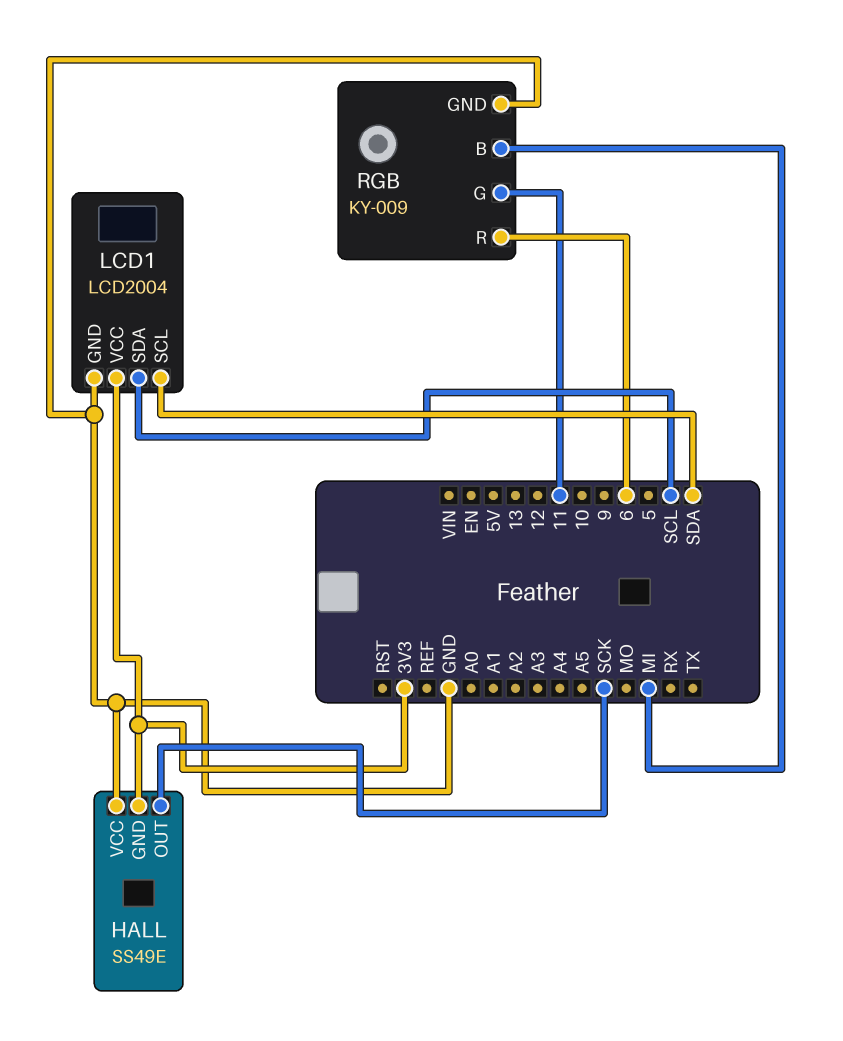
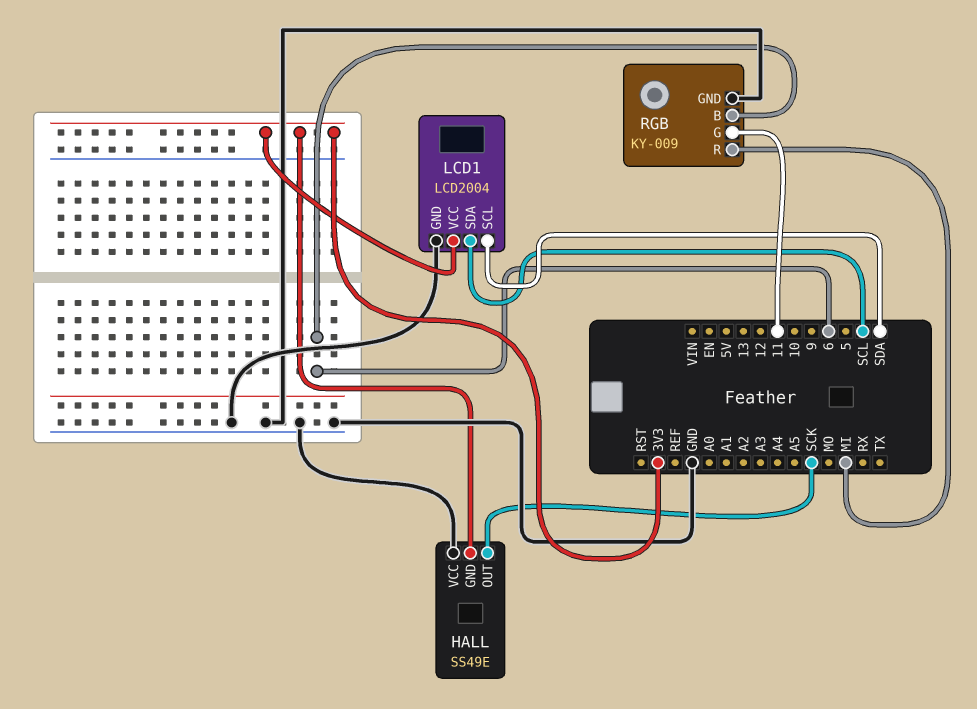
RGB pin B: MI -> 6
RGB pin R: 6 -> MI

